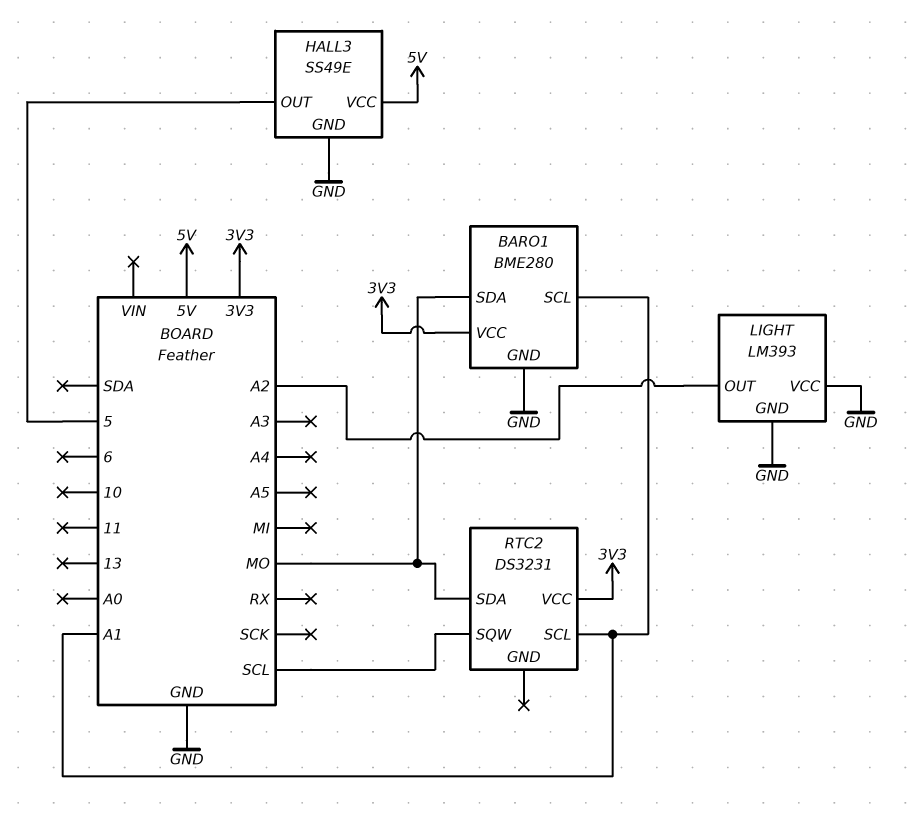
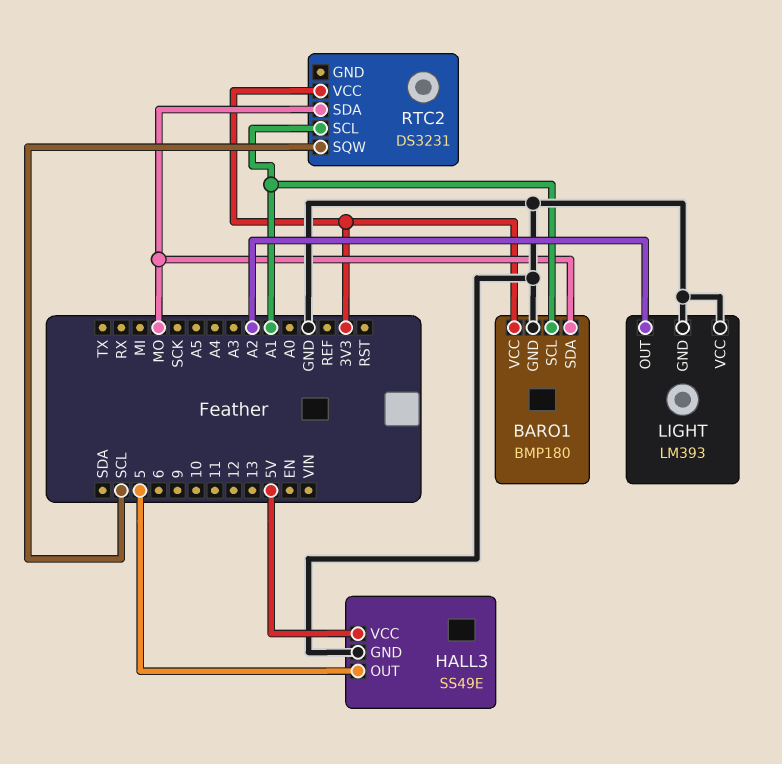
BARO1: BME280 -> BMP180

